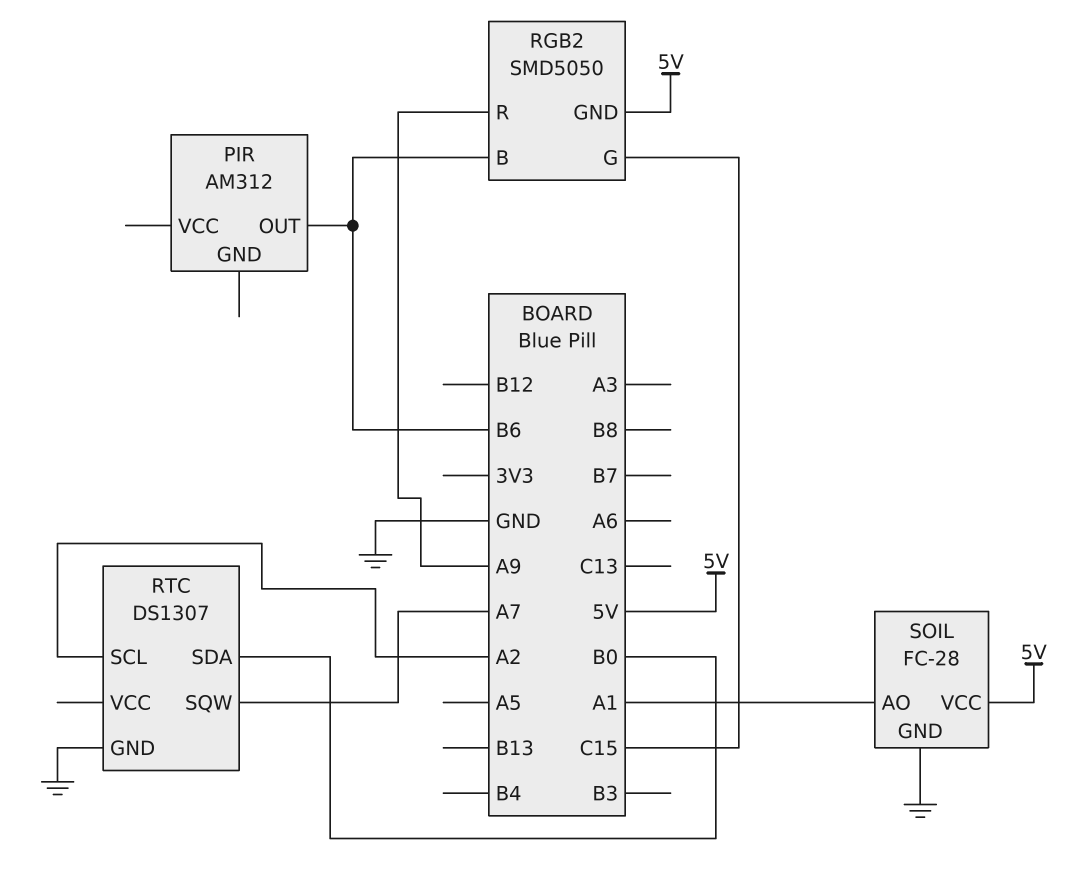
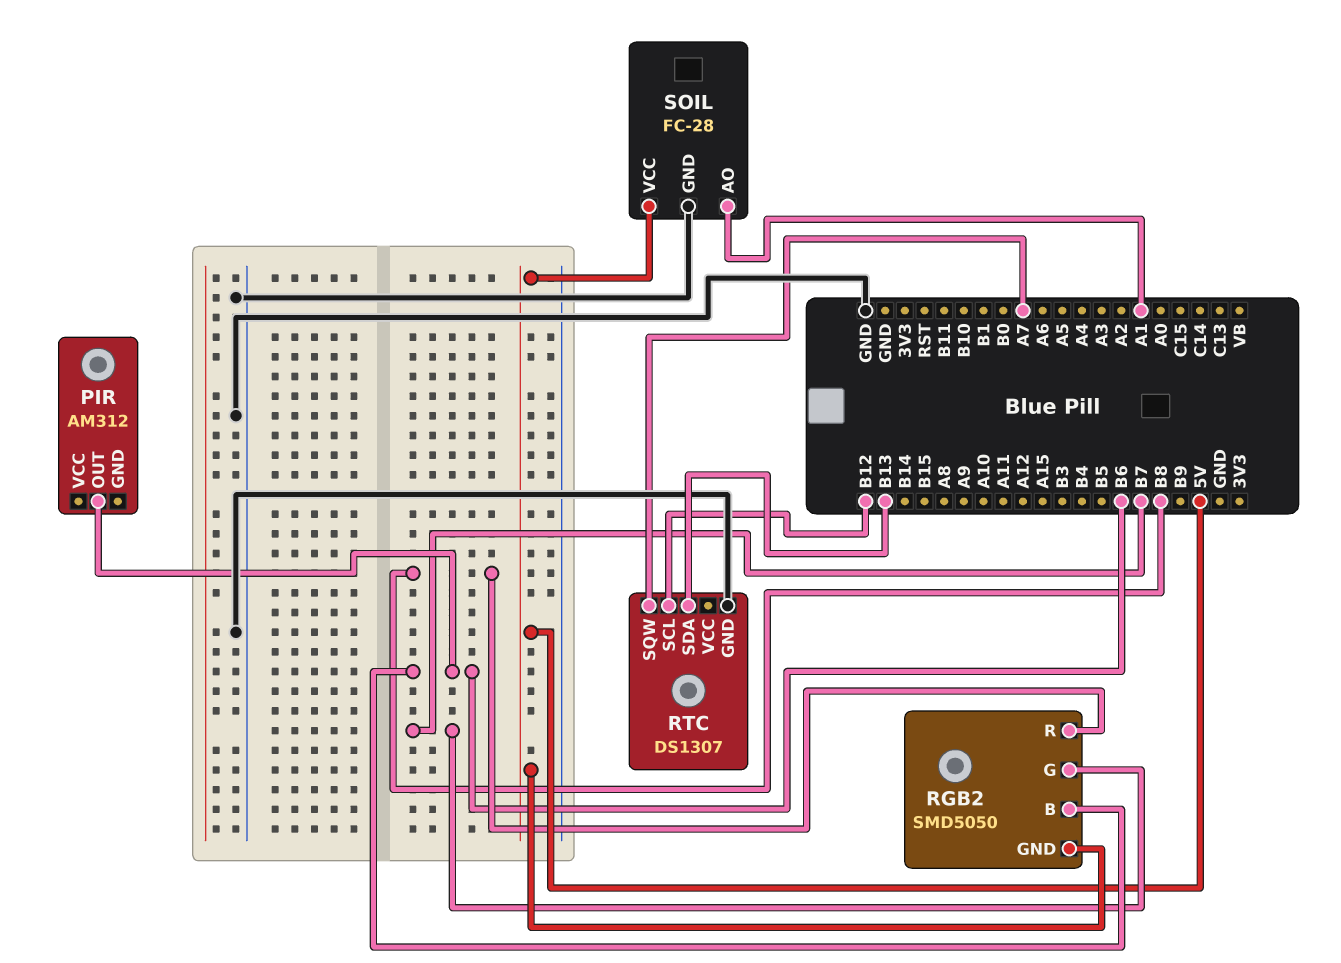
RGB2 pin G: C15 -> B7
RGB2 pin R: A9 -> B8
RTC pin SCL: A2 -> B12
RTC pin SDA: B0 -> B13

